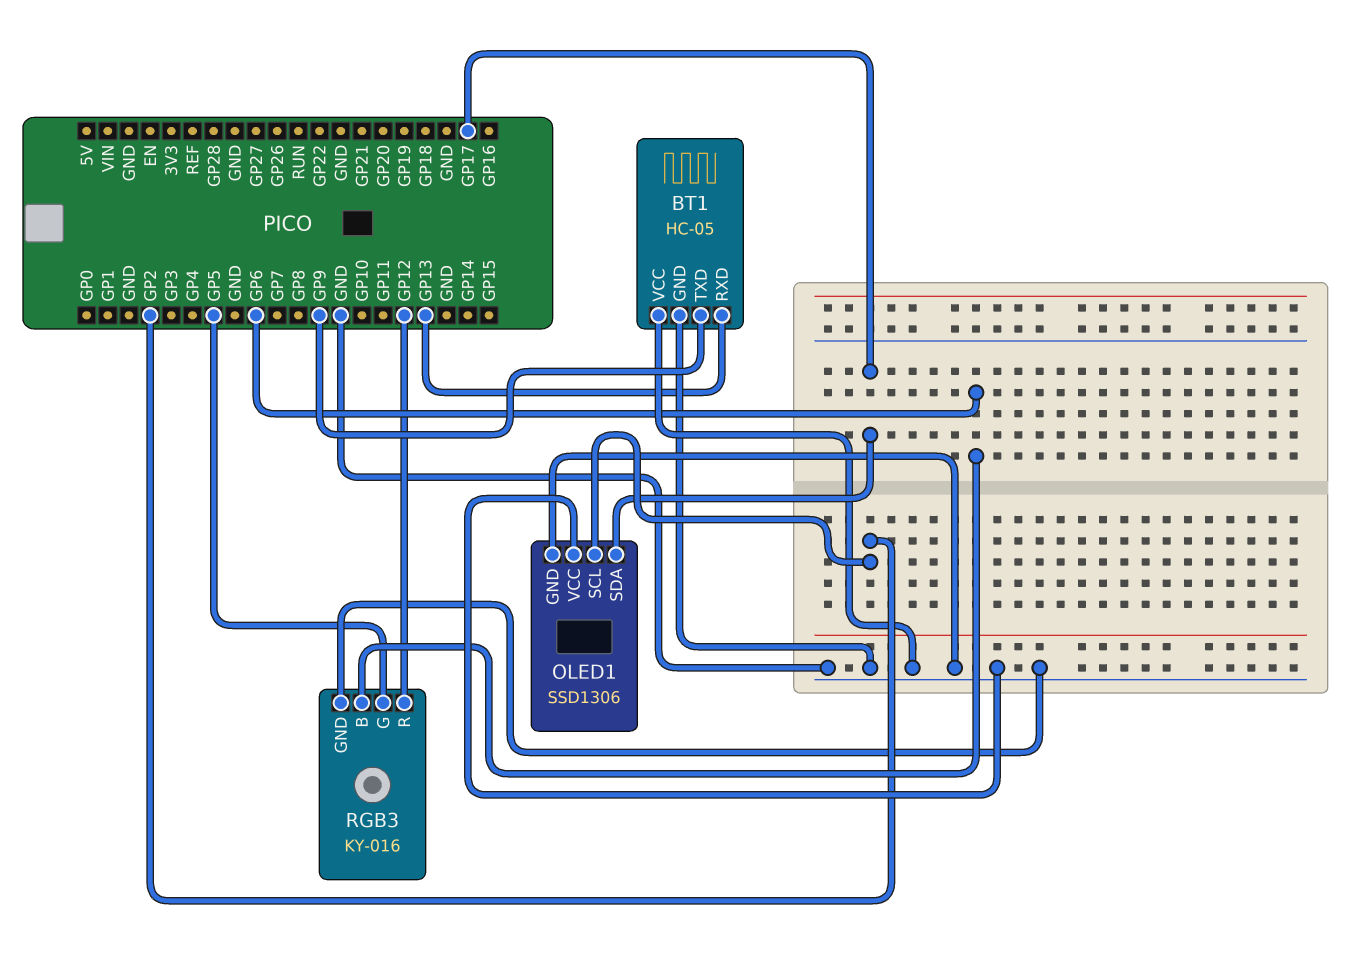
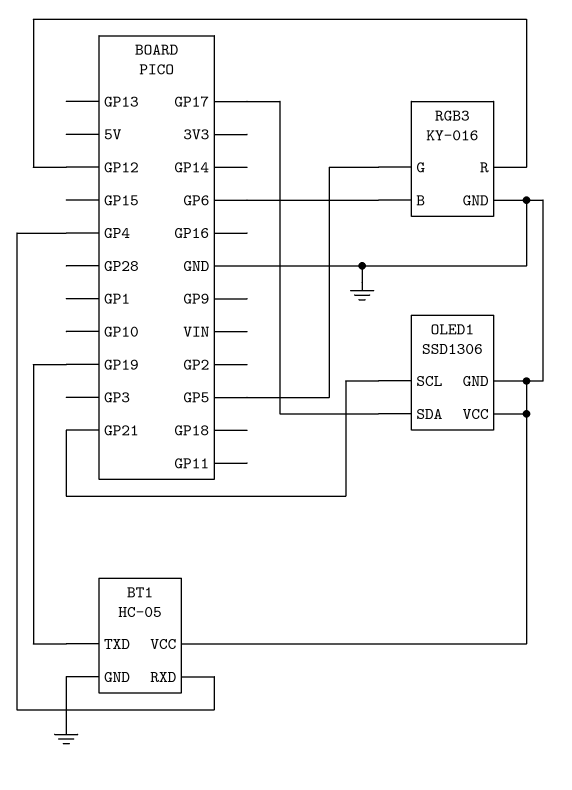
BT1 pin RXD: GP13 -> GP4
BT1 pin TXD: GP9 -> GP19
OLED1 pin SCL: GP2 -> GP21

